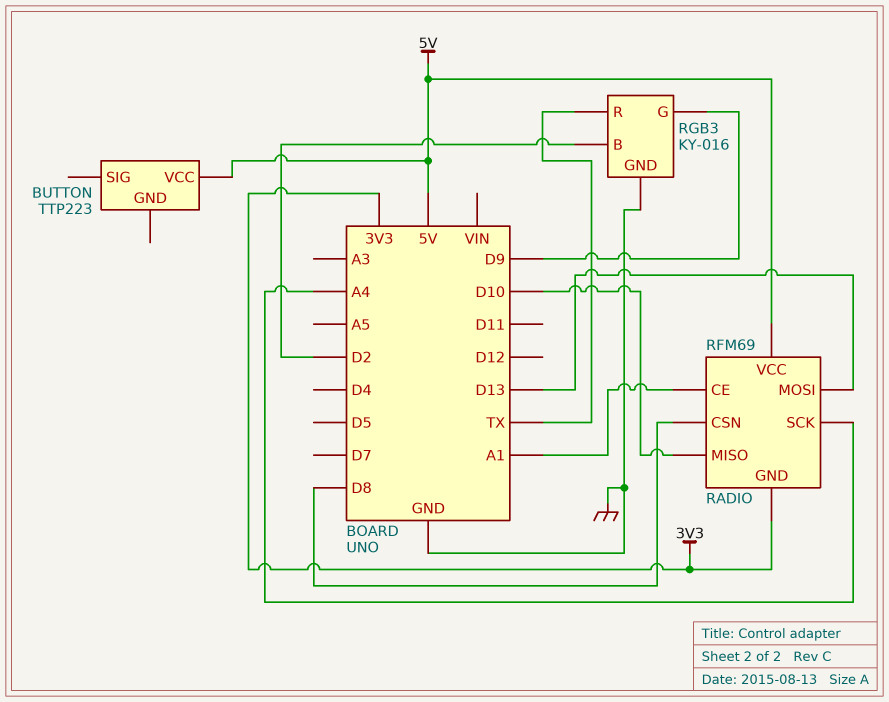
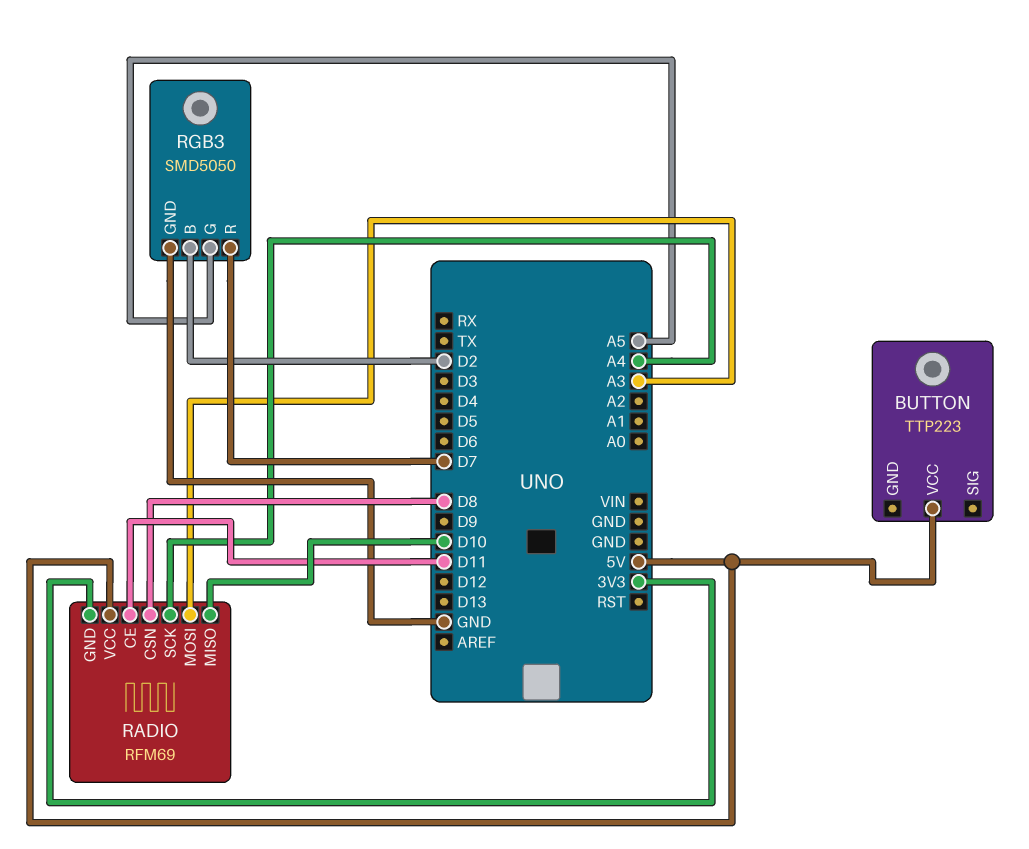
RADIO pin CE: A1 -> D11
RADIO pin MOSI: D13 -> A3
RGB3: KY-016 -> SMD5050
RGB3 pin G: D9 -> A5
RGB3 pin R: TX -> D7

